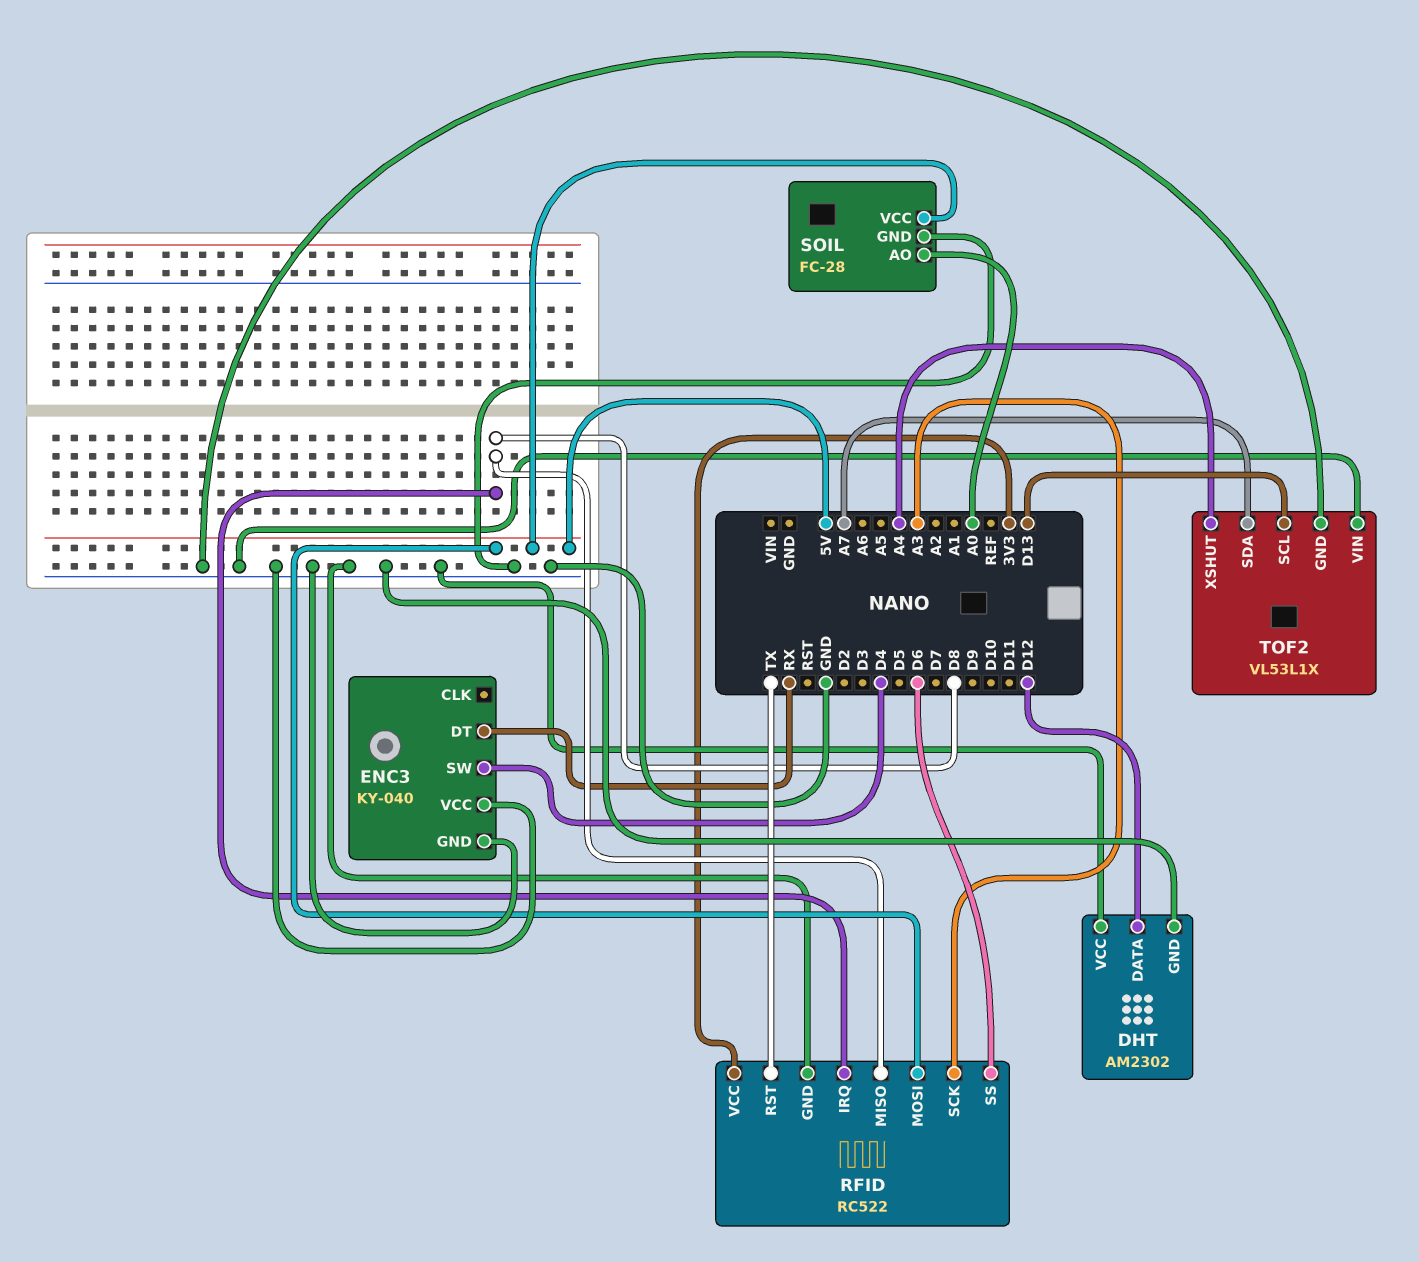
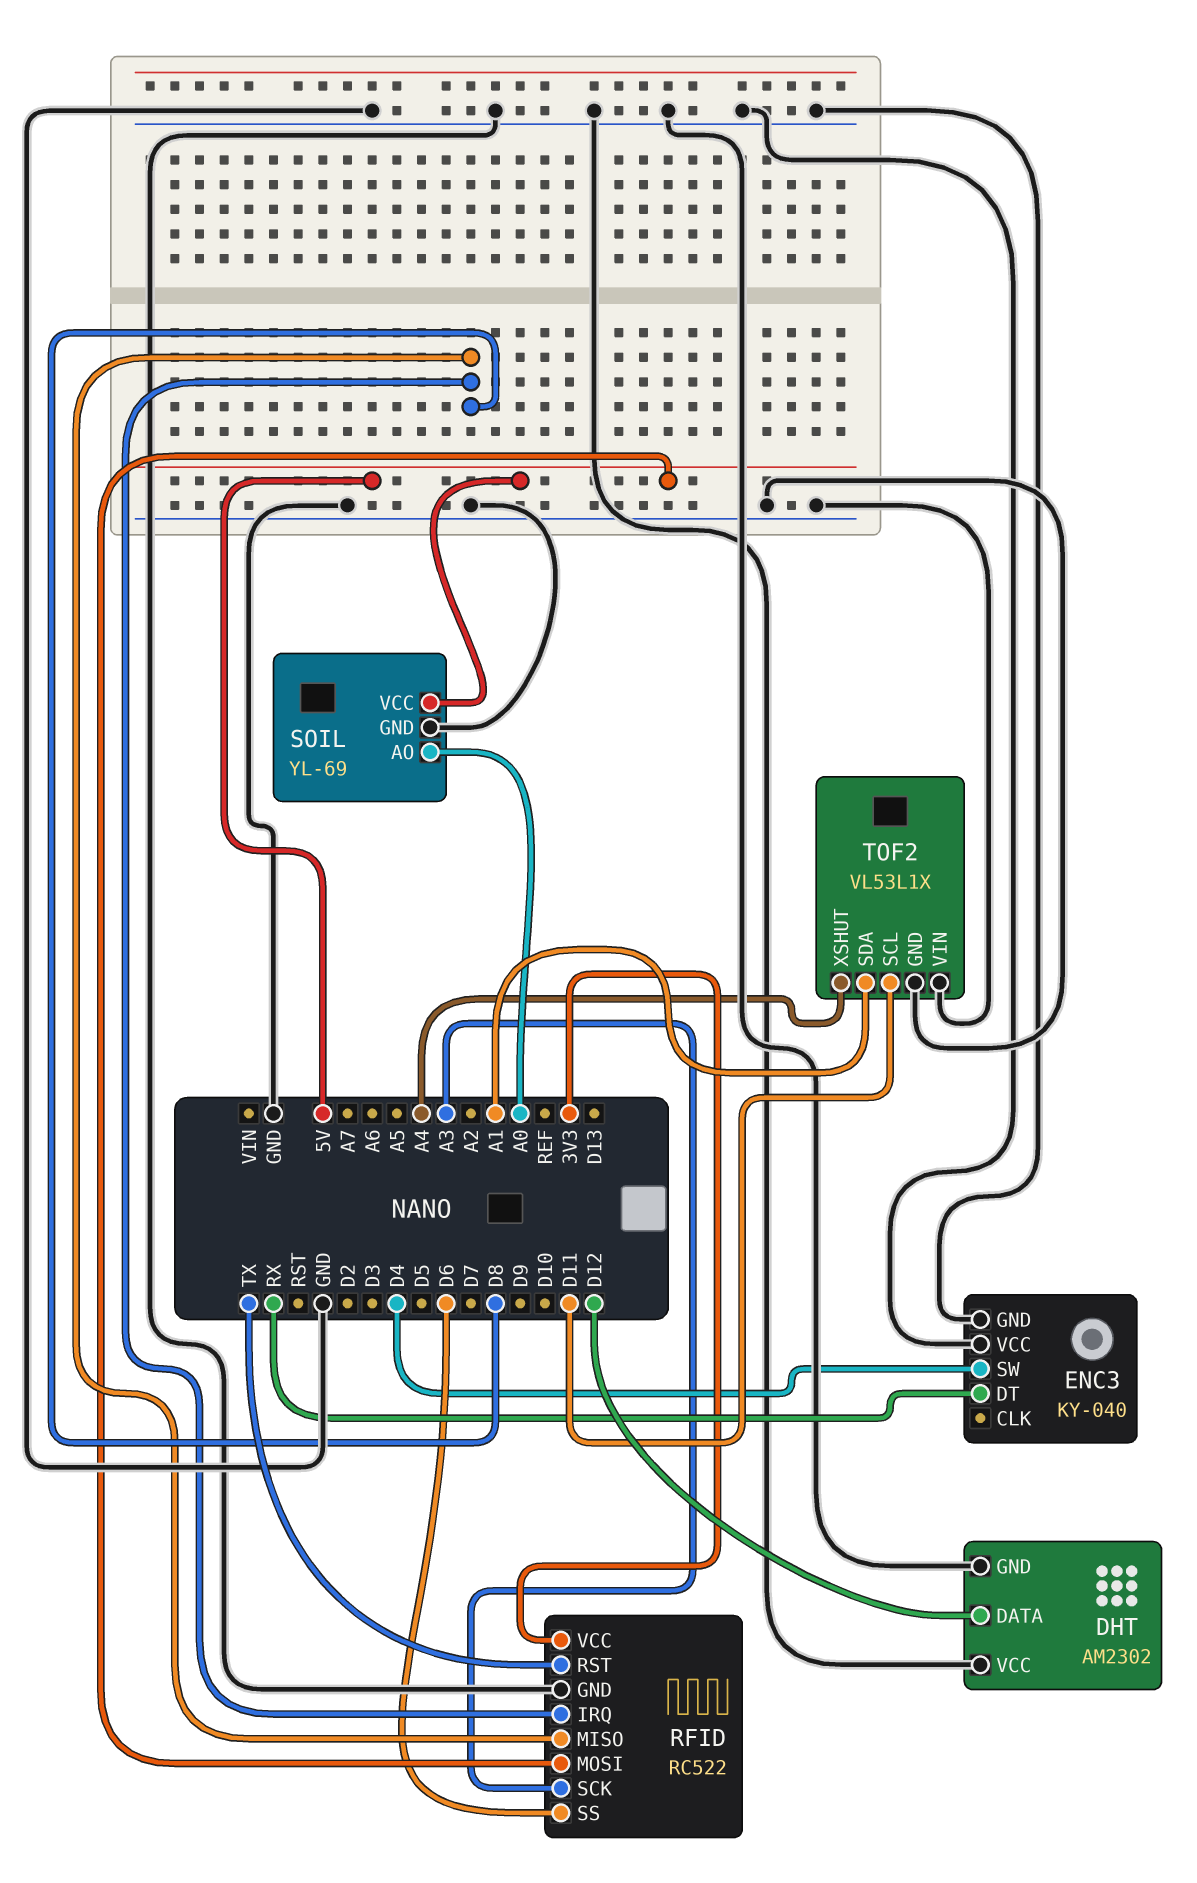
SOIL: FC-28 -> YL-69
TOF2 pin SCL: D13 -> D11
TOF2 pin SDA: A7 -> A1

